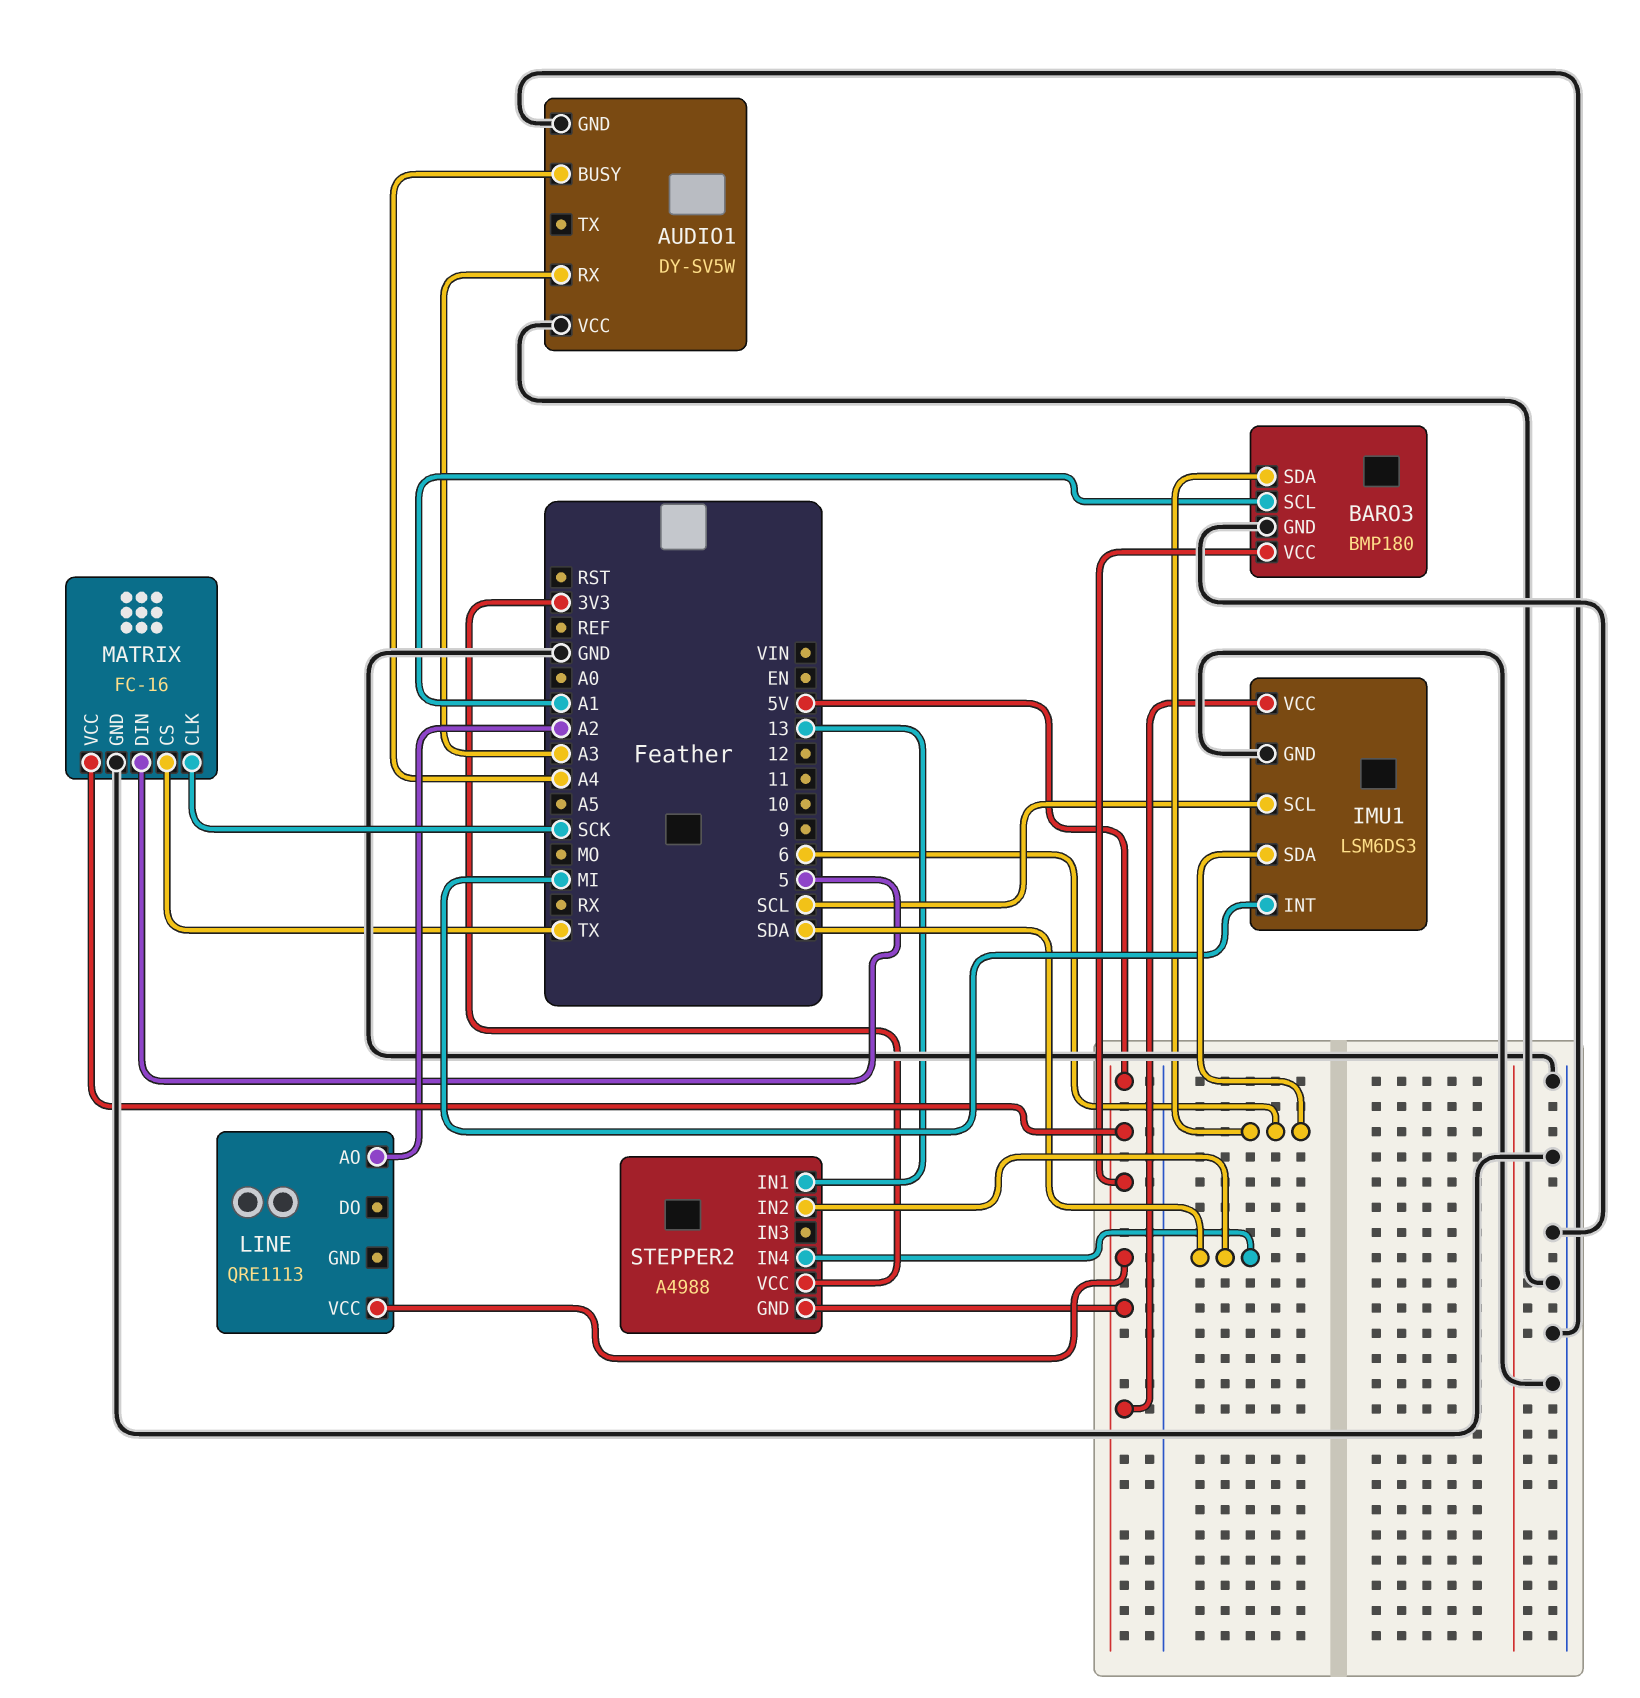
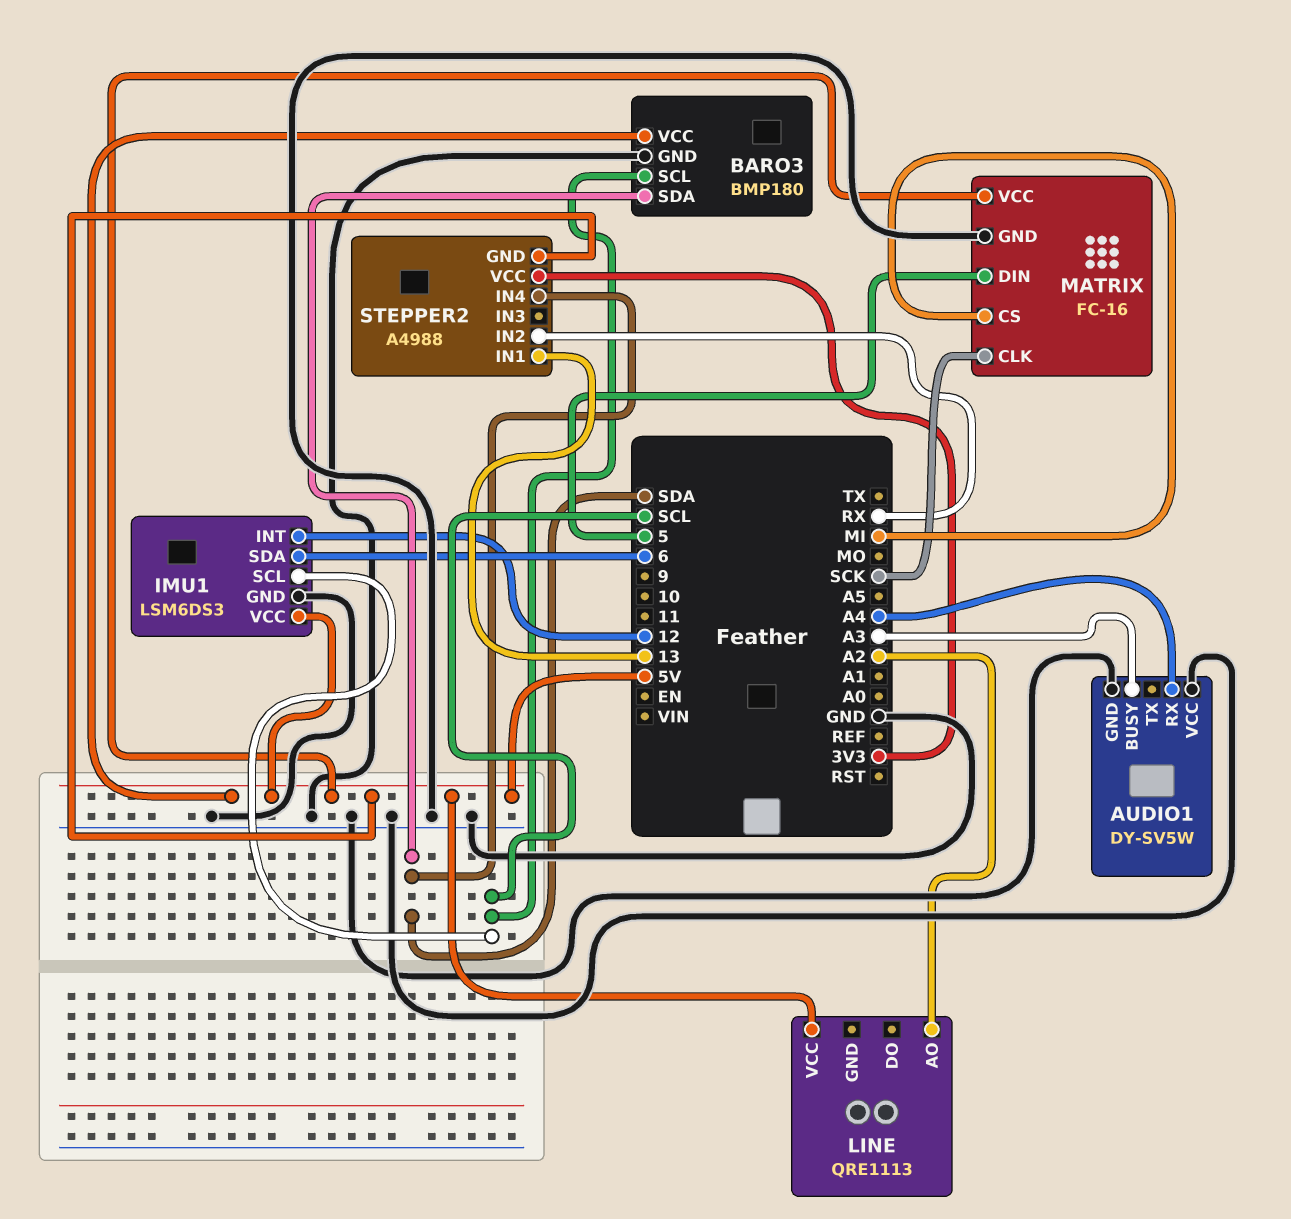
AUDIO1 pin BUSY: A4 -> A3
AUDIO1 pin RX: A3 -> A4
BARO3 pin SCL: A1 -> SCL
BARO3 pin SDA: 6 -> SDA
IMU1 pin INT: MI -> 12
MATRIX pin CS: TX -> MI
STEPPER2 pin IN2: SDA -> RX

